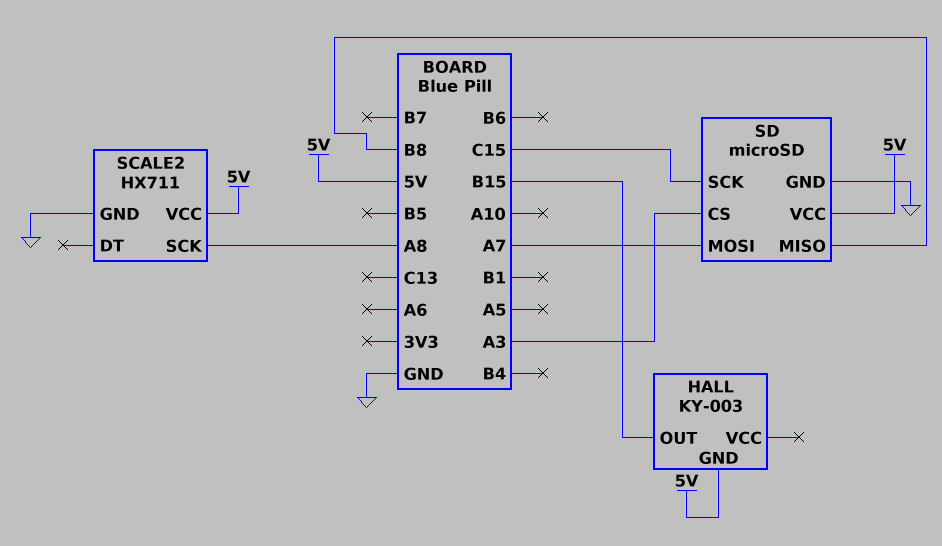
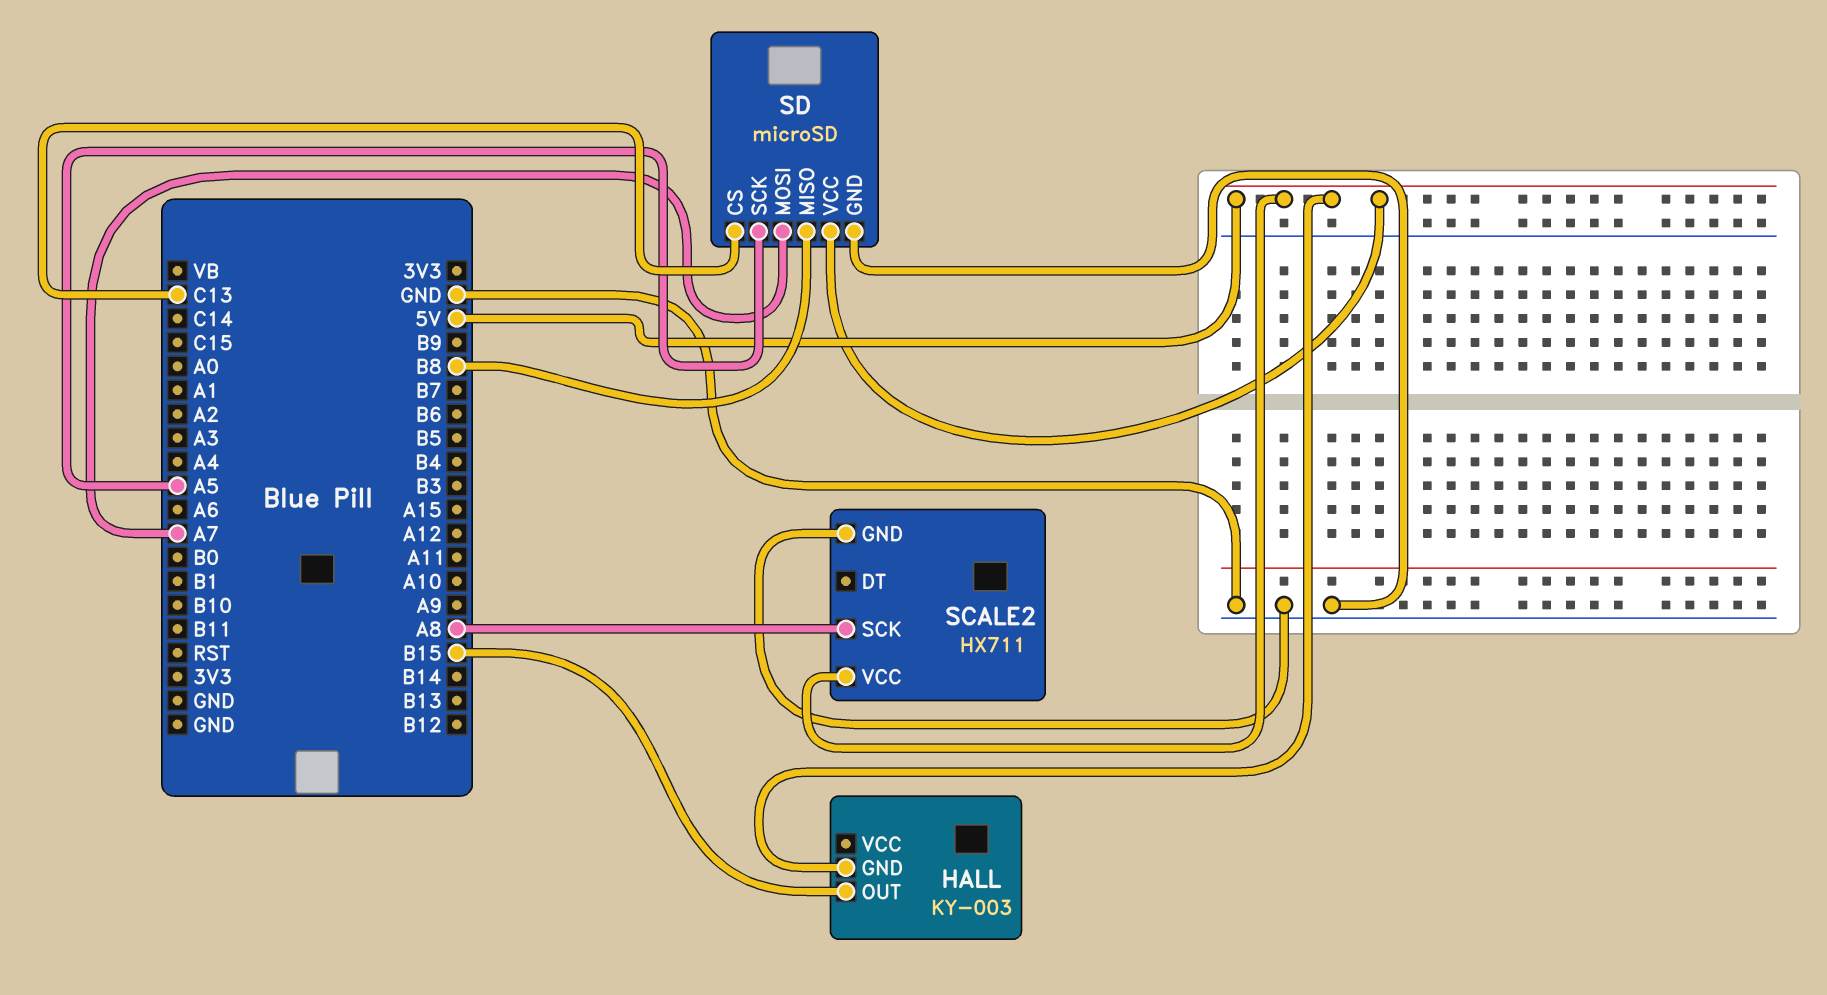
SD pin CS: A3 -> C13
SD pin SCK: C15 -> A5

